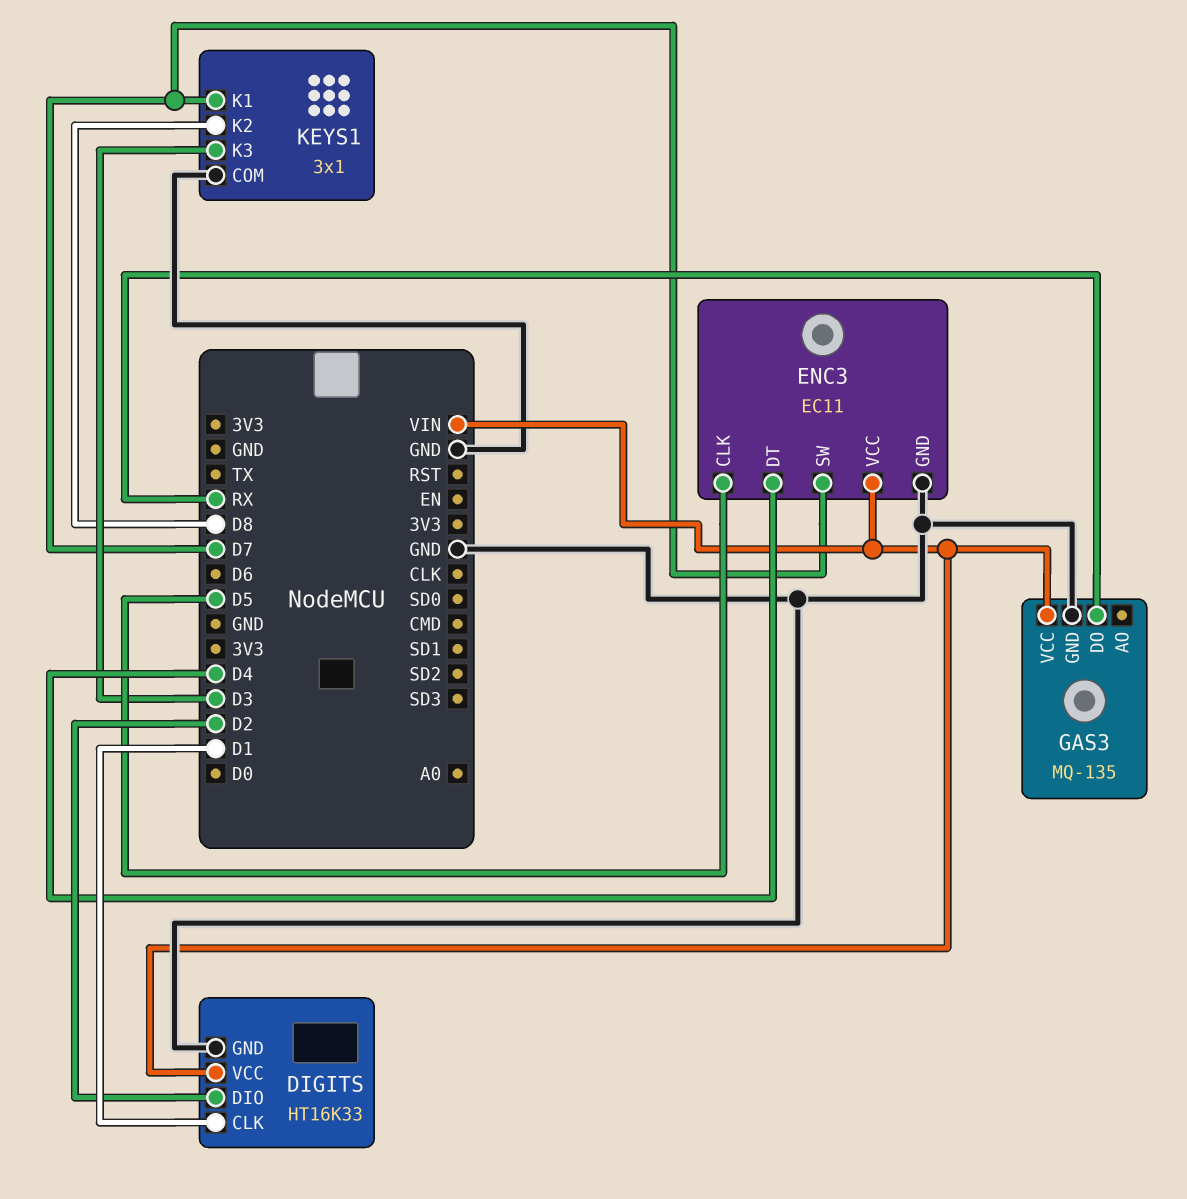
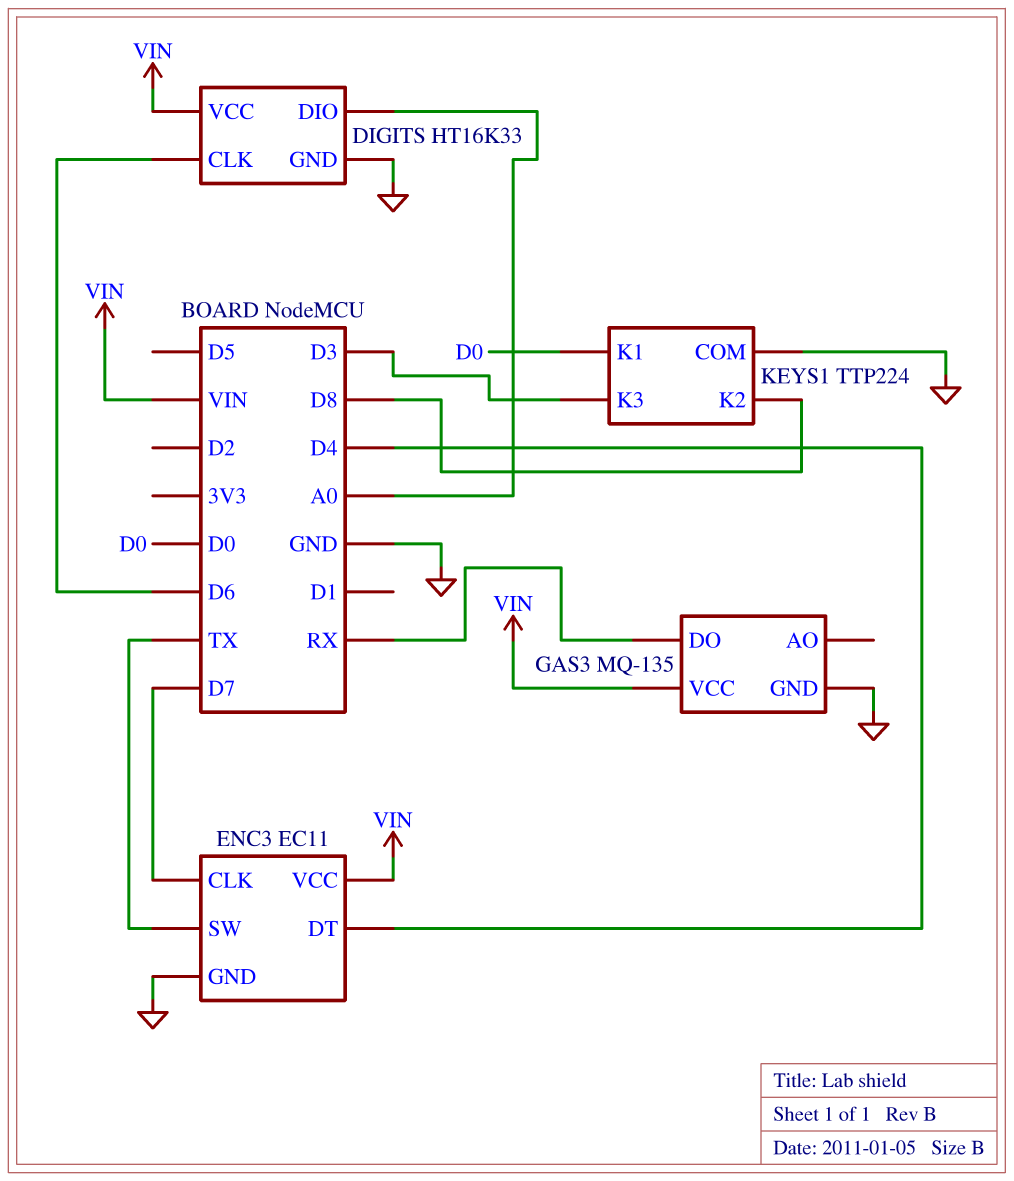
DIGITS pin CLK: D1 -> D6
DIGITS pin DIO: D2 -> A0
ENC3 pin CLK: D5 -> D7
ENC3 pin SW: D7 -> TX
KEYS1: 3x1 -> TTP224
KEYS1 pin K1: D7 -> D0

